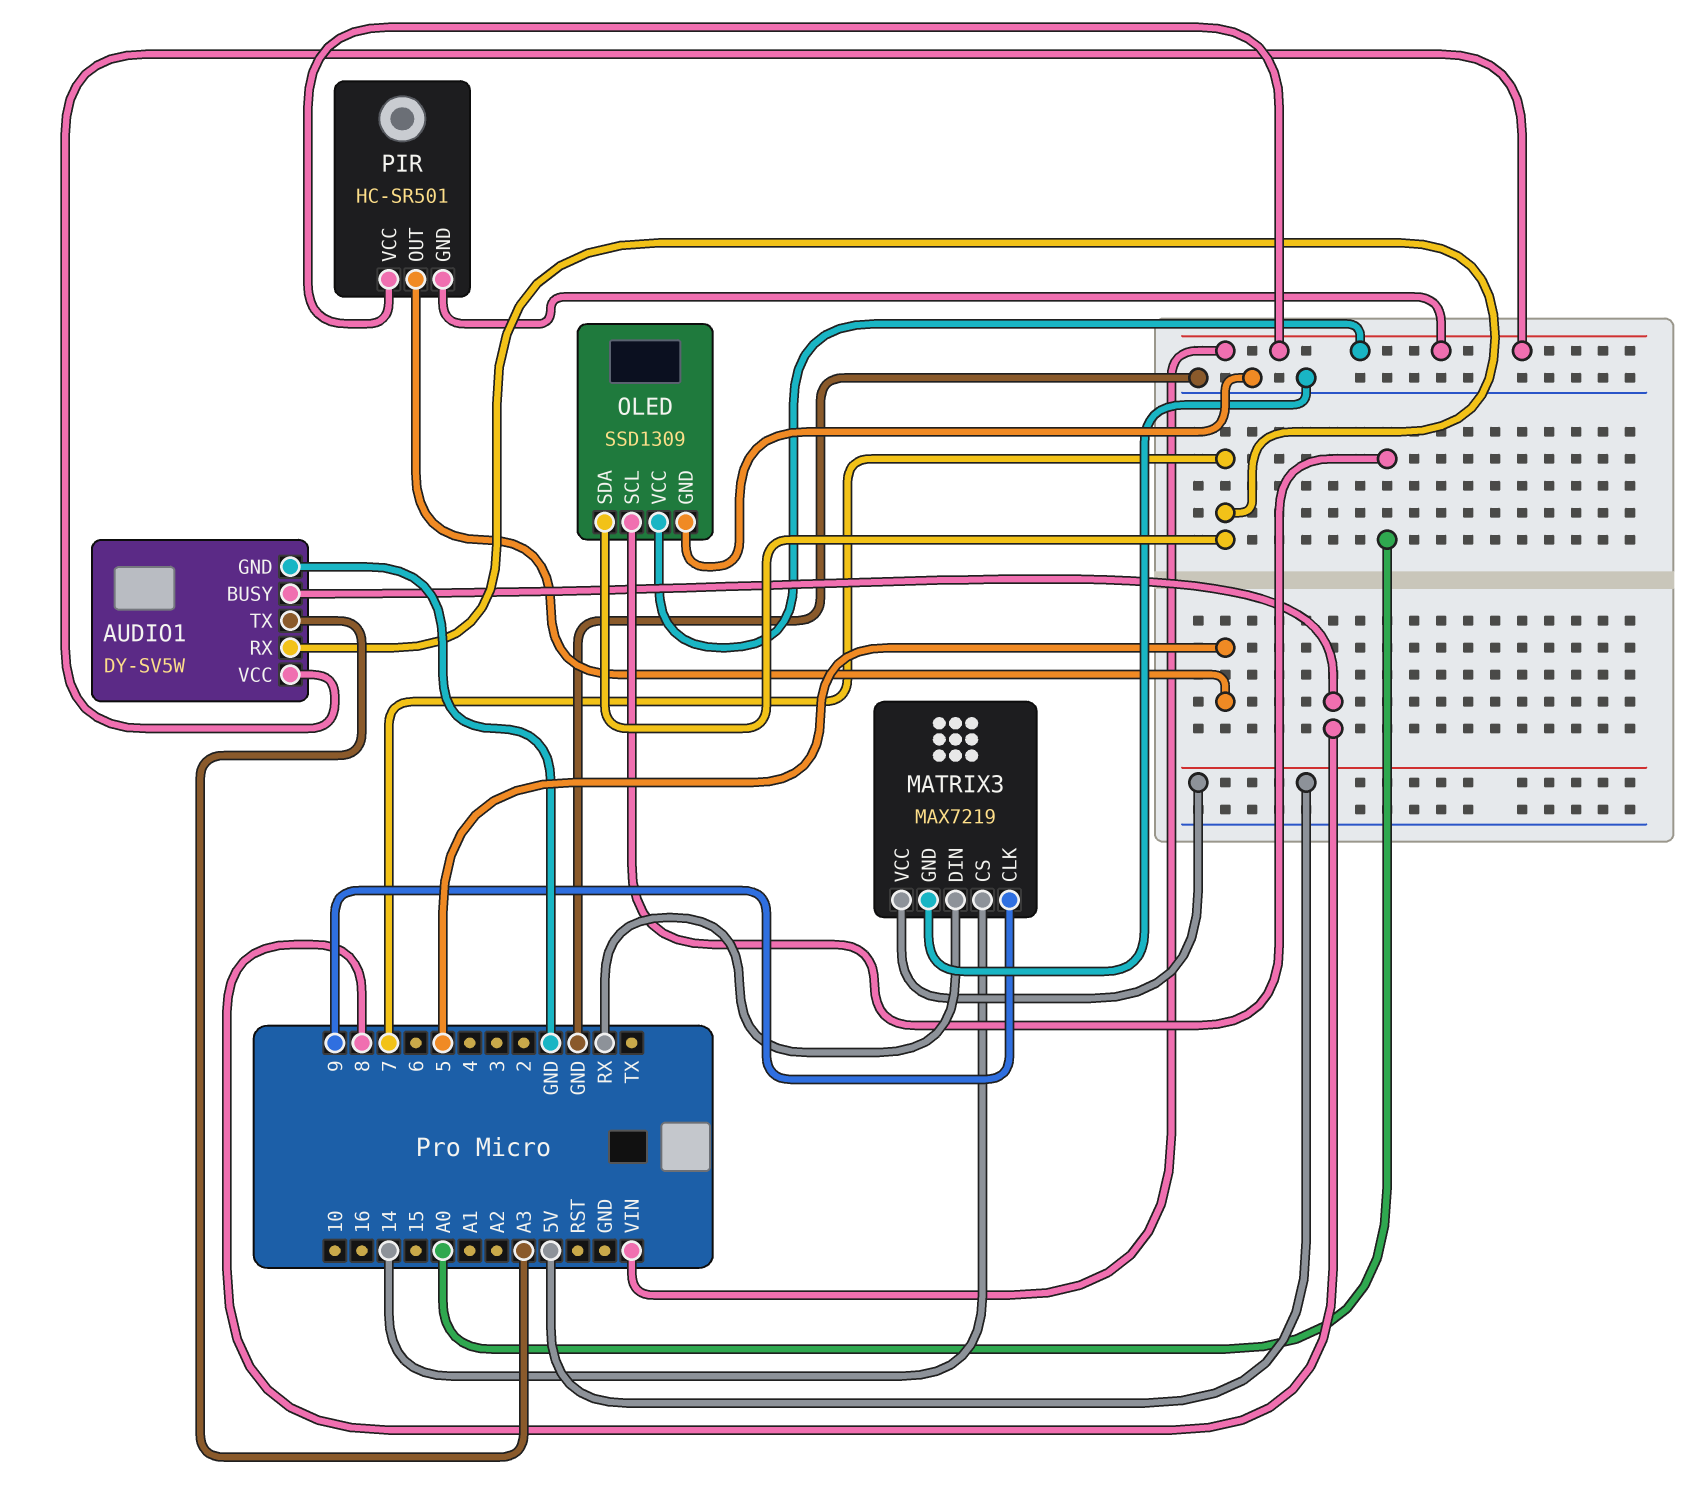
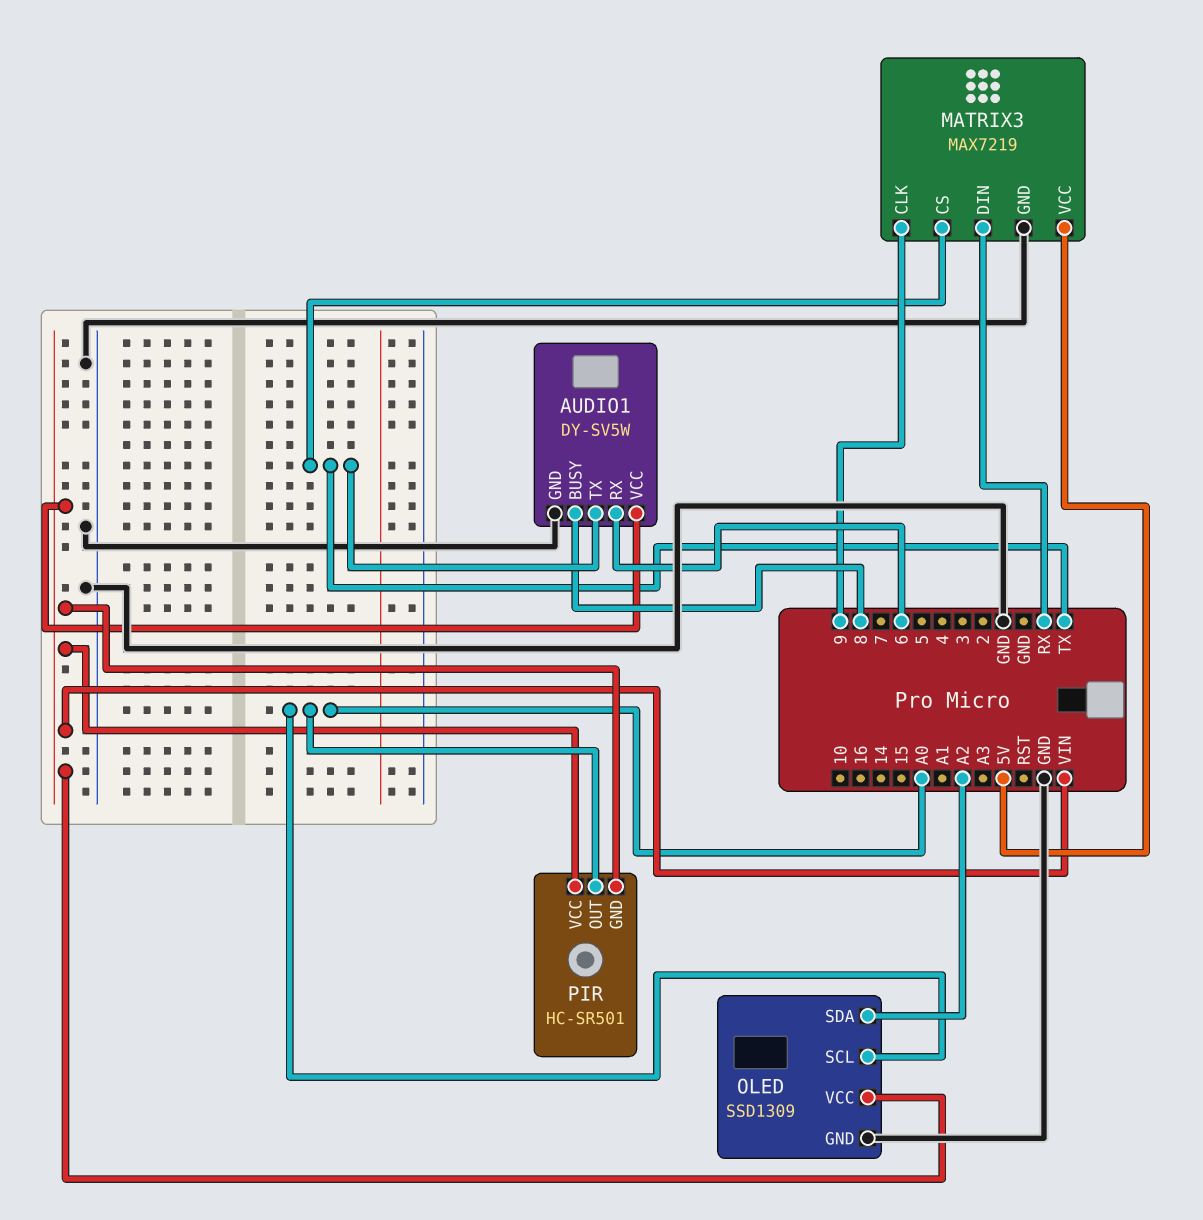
AUDIO1 pin RX: 7 -> 6
AUDIO1 pin TX: A3 -> TX
MATRIX3 pin CS: 14 -> TX
OLED pin SDA: 7 -> A2
PIR pin OUT: 5 -> A0

